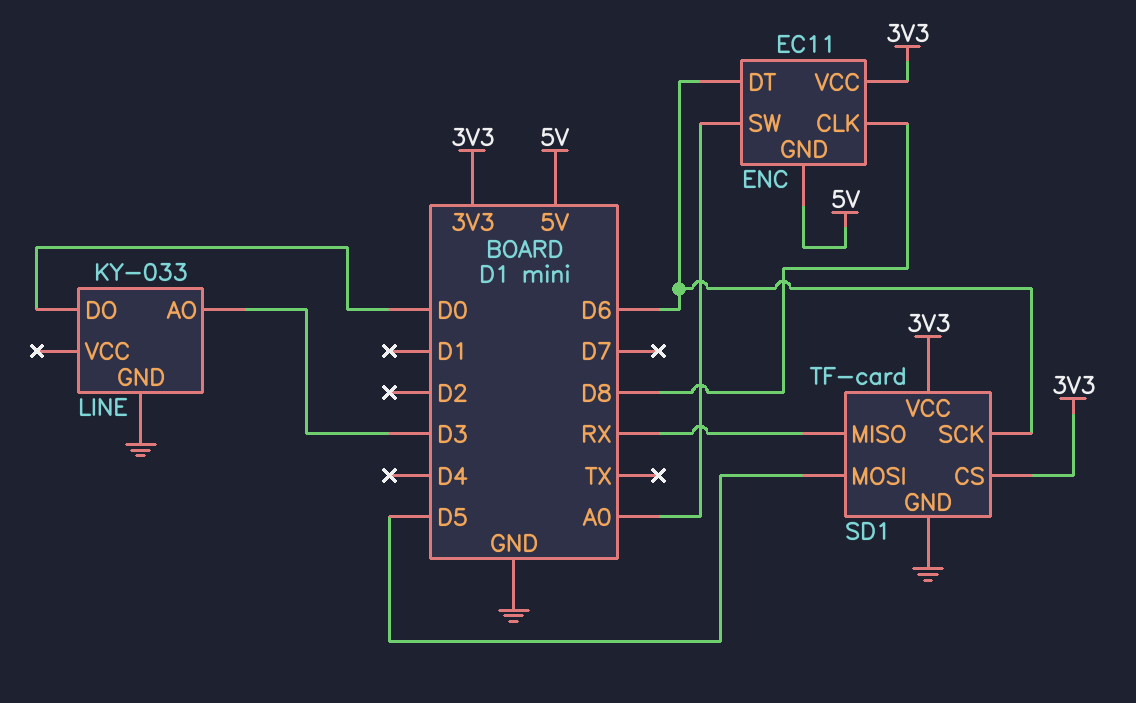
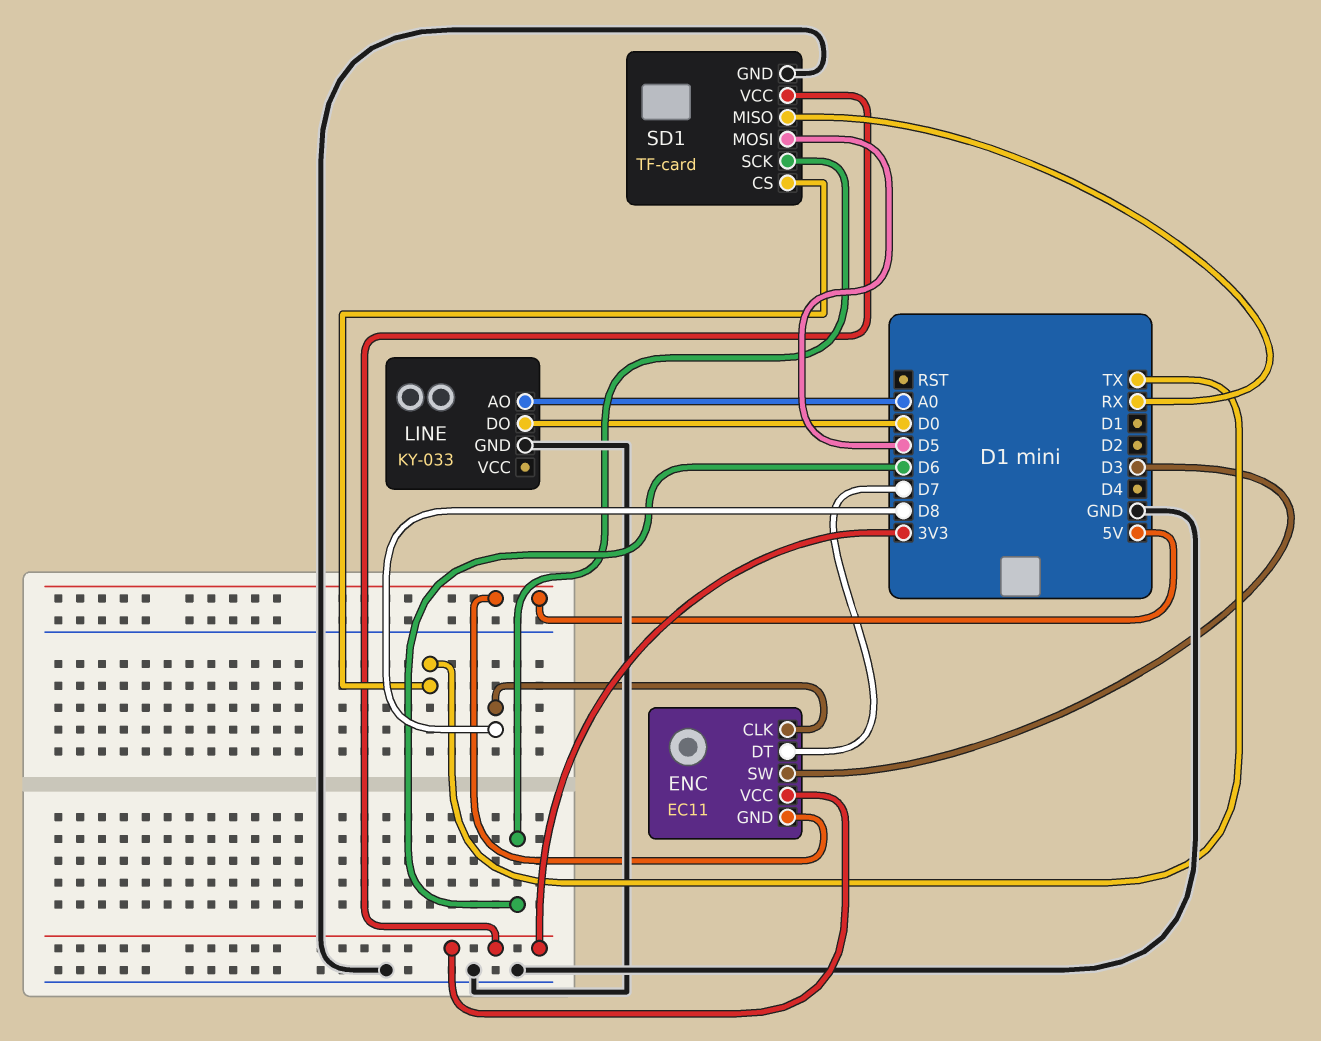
ENC pin DT: D6 -> D7
ENC pin SW: A0 -> D3
LINE pin AO: D3 -> A0
SD1 pin CS: 3V3 -> TX

